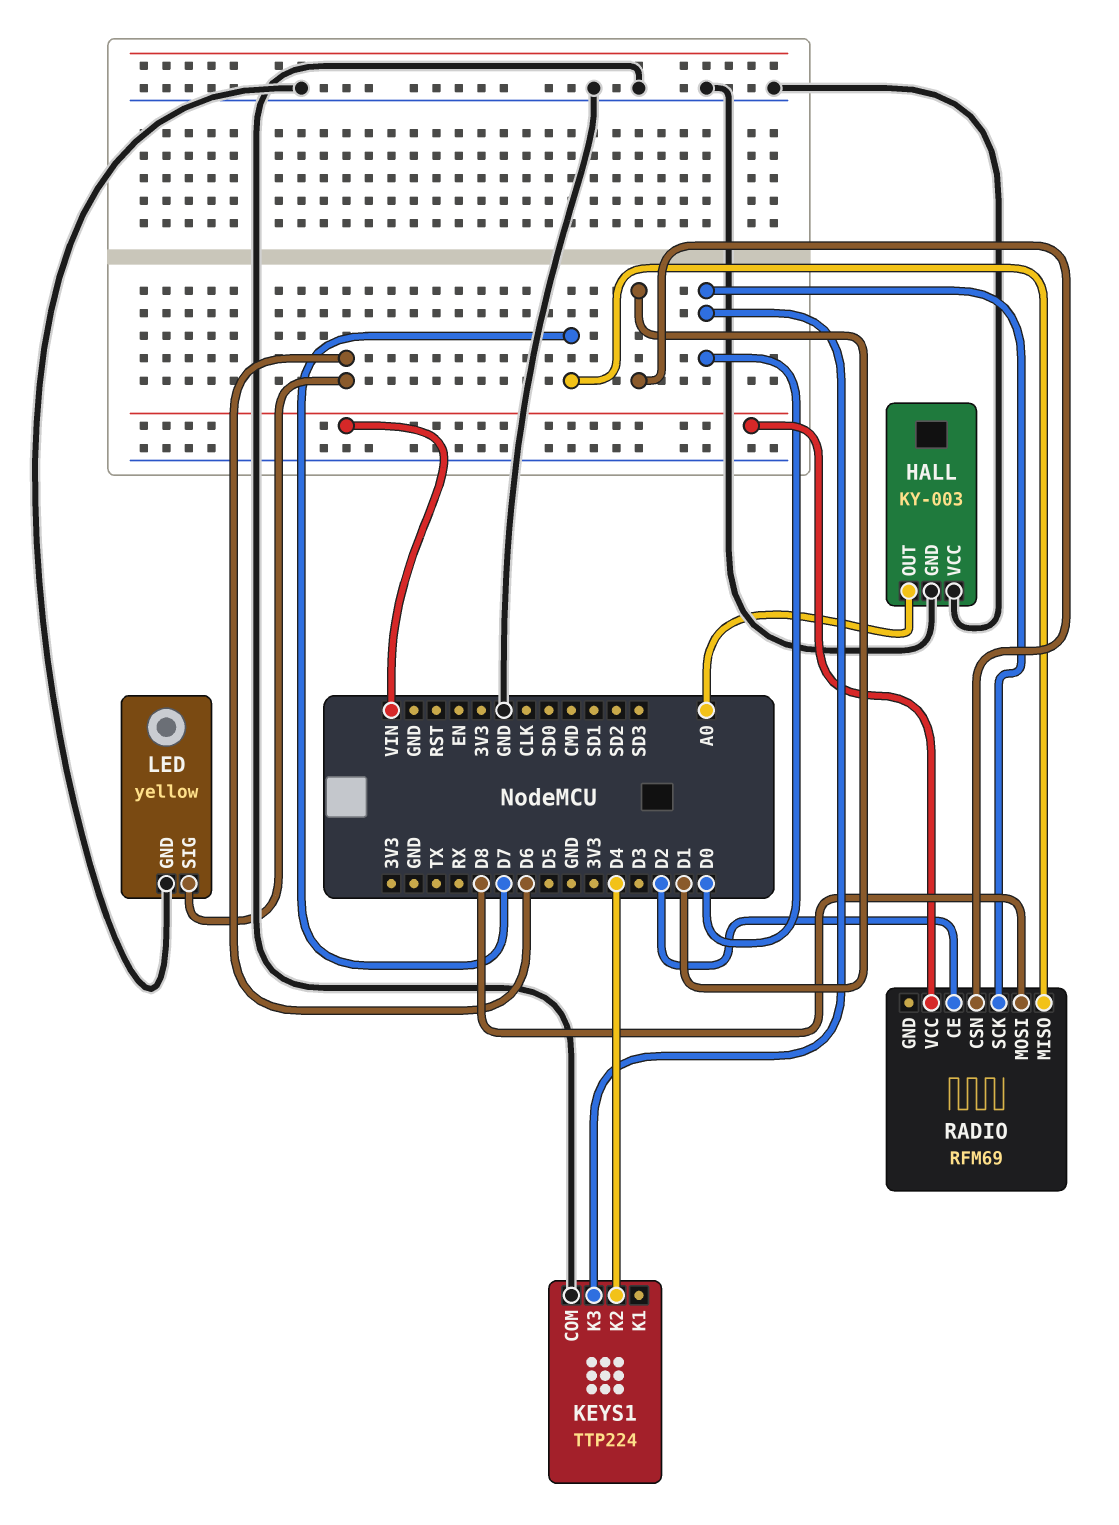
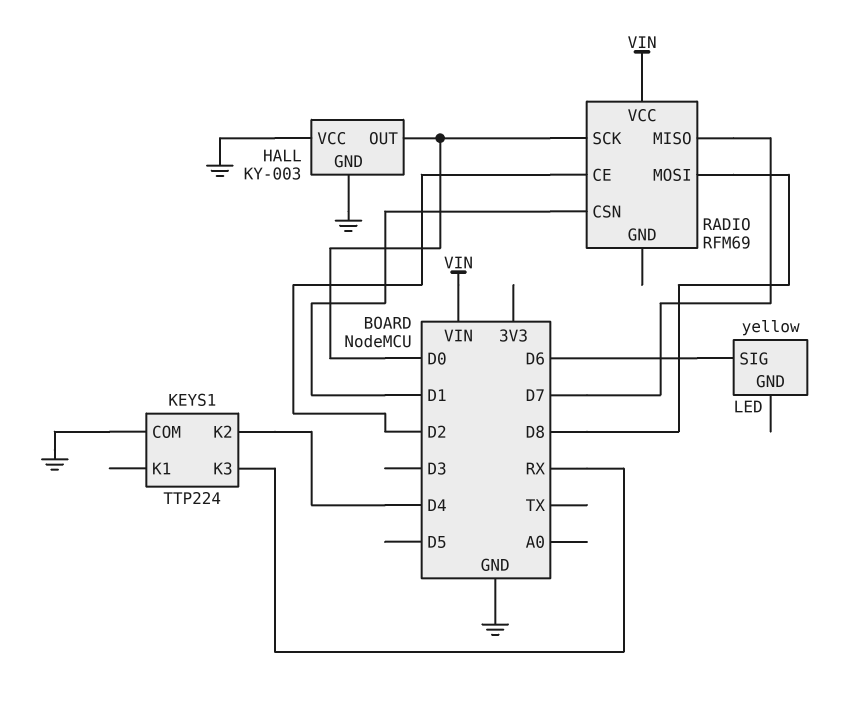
HALL pin OUT: A0 -> D0
KEYS1 pin K3: D0 -> RX
LED pin GND: GND -> none

